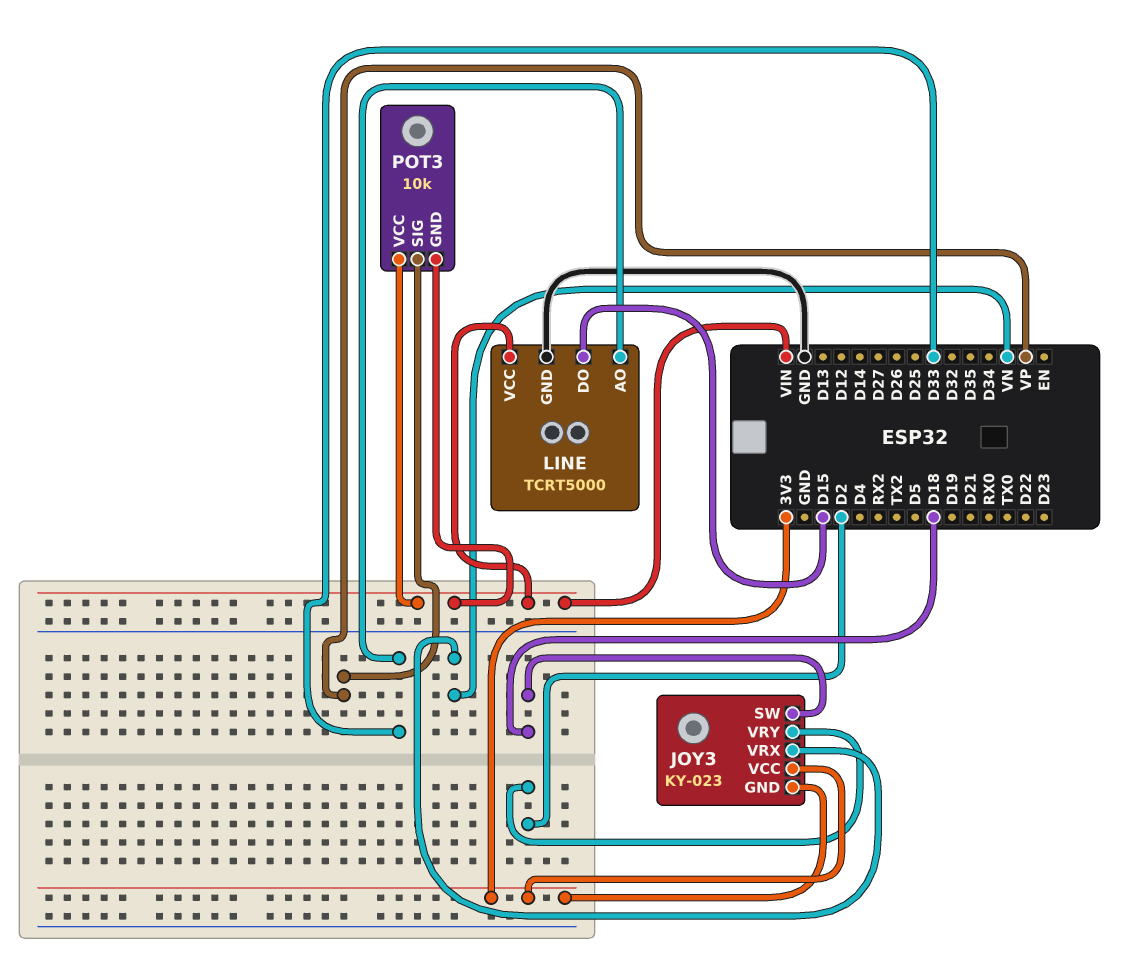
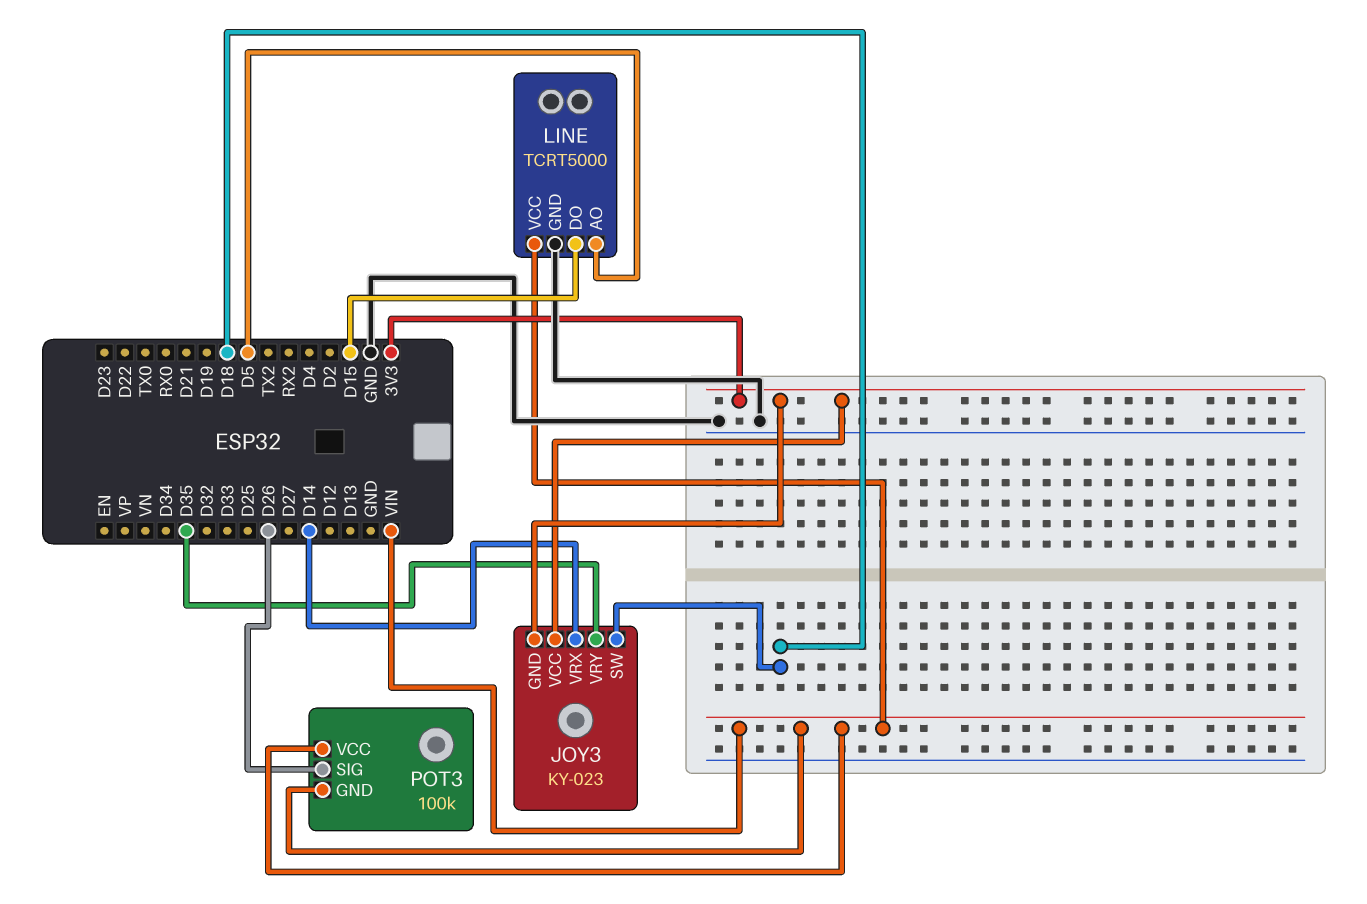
JOY3 pin VRX: VN -> D14
JOY3 pin VRY: D2 -> D35
LINE pin AO: D33 -> D5
POT3: 10k -> 100k
POT3 pin SIG: VP -> D26

